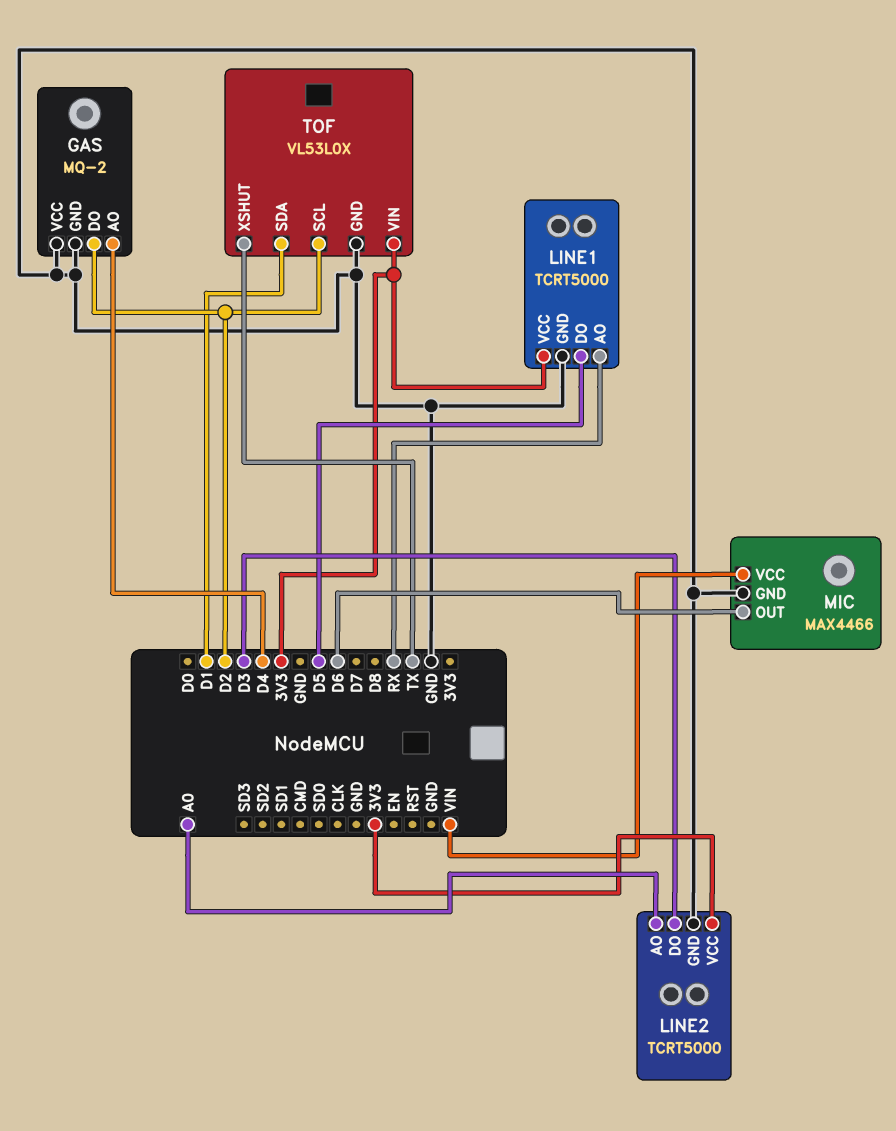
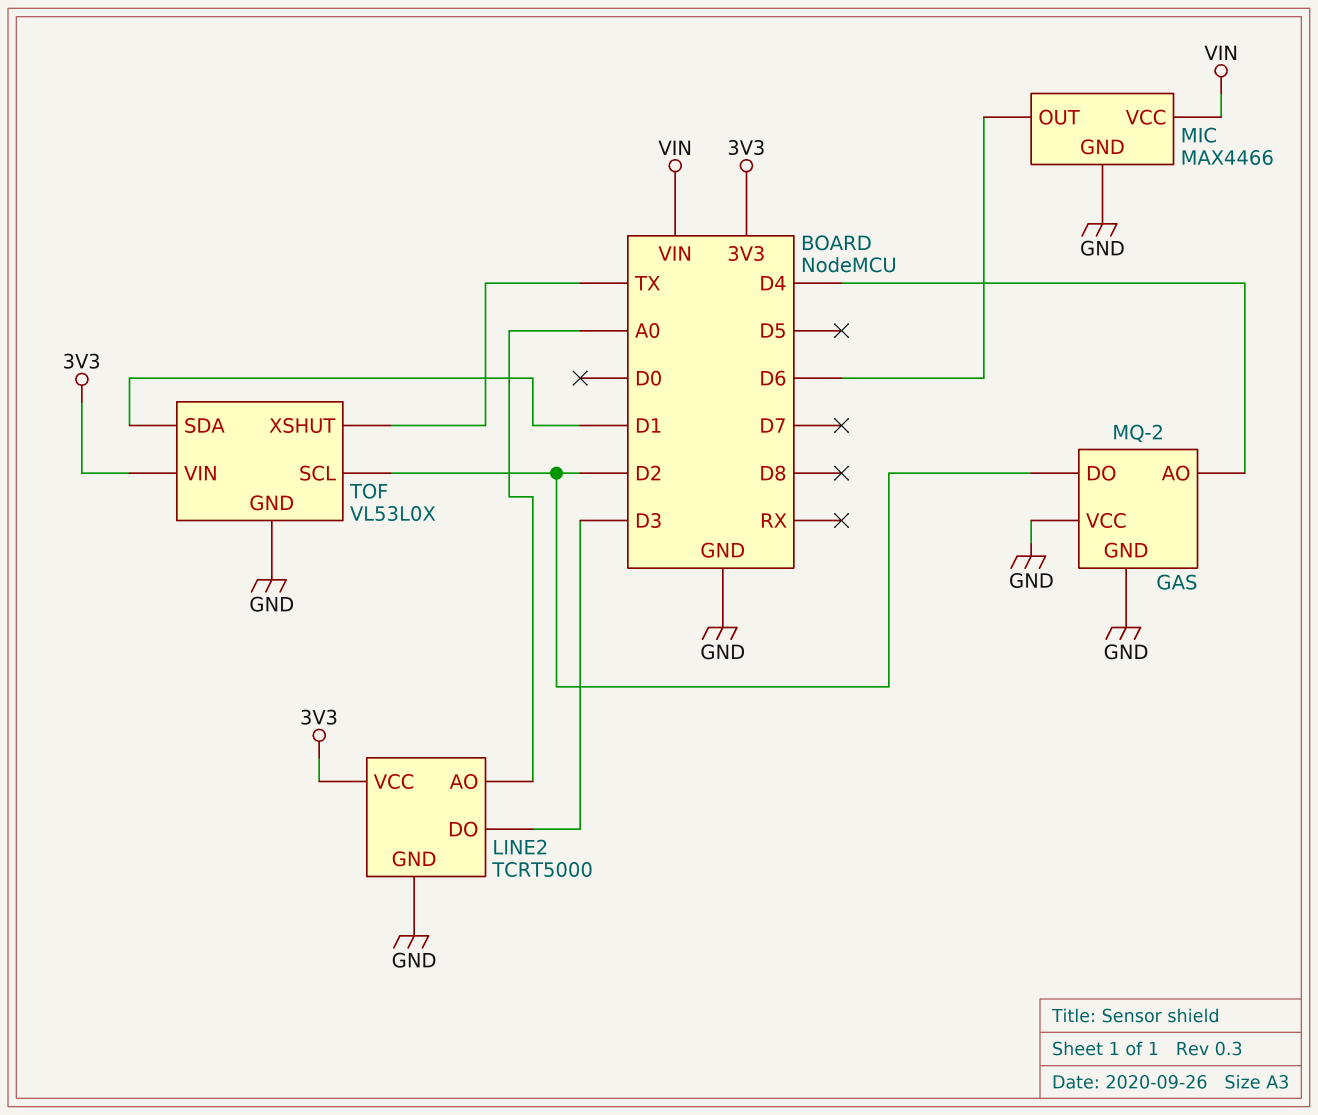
LINE1: TCRT5000 -> none
LINE1 pin AO: RX -> none
LINE1 pin DO: D5 -> none
LINE1 pin GND: GND -> none
LINE1 pin VCC: 3V3 -> none

